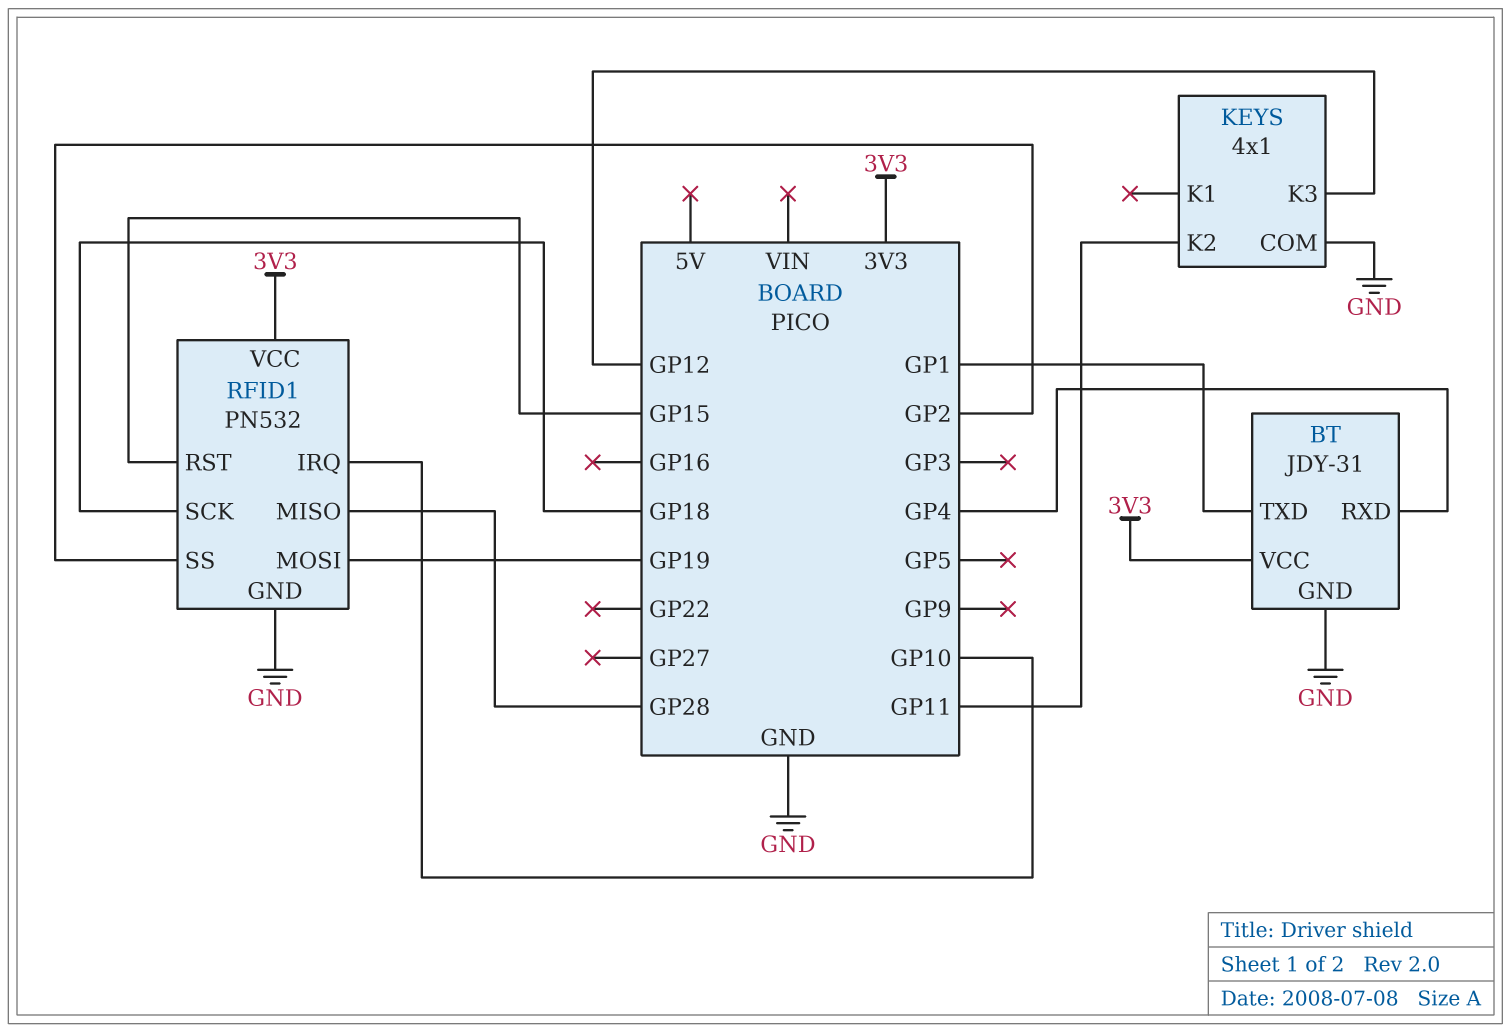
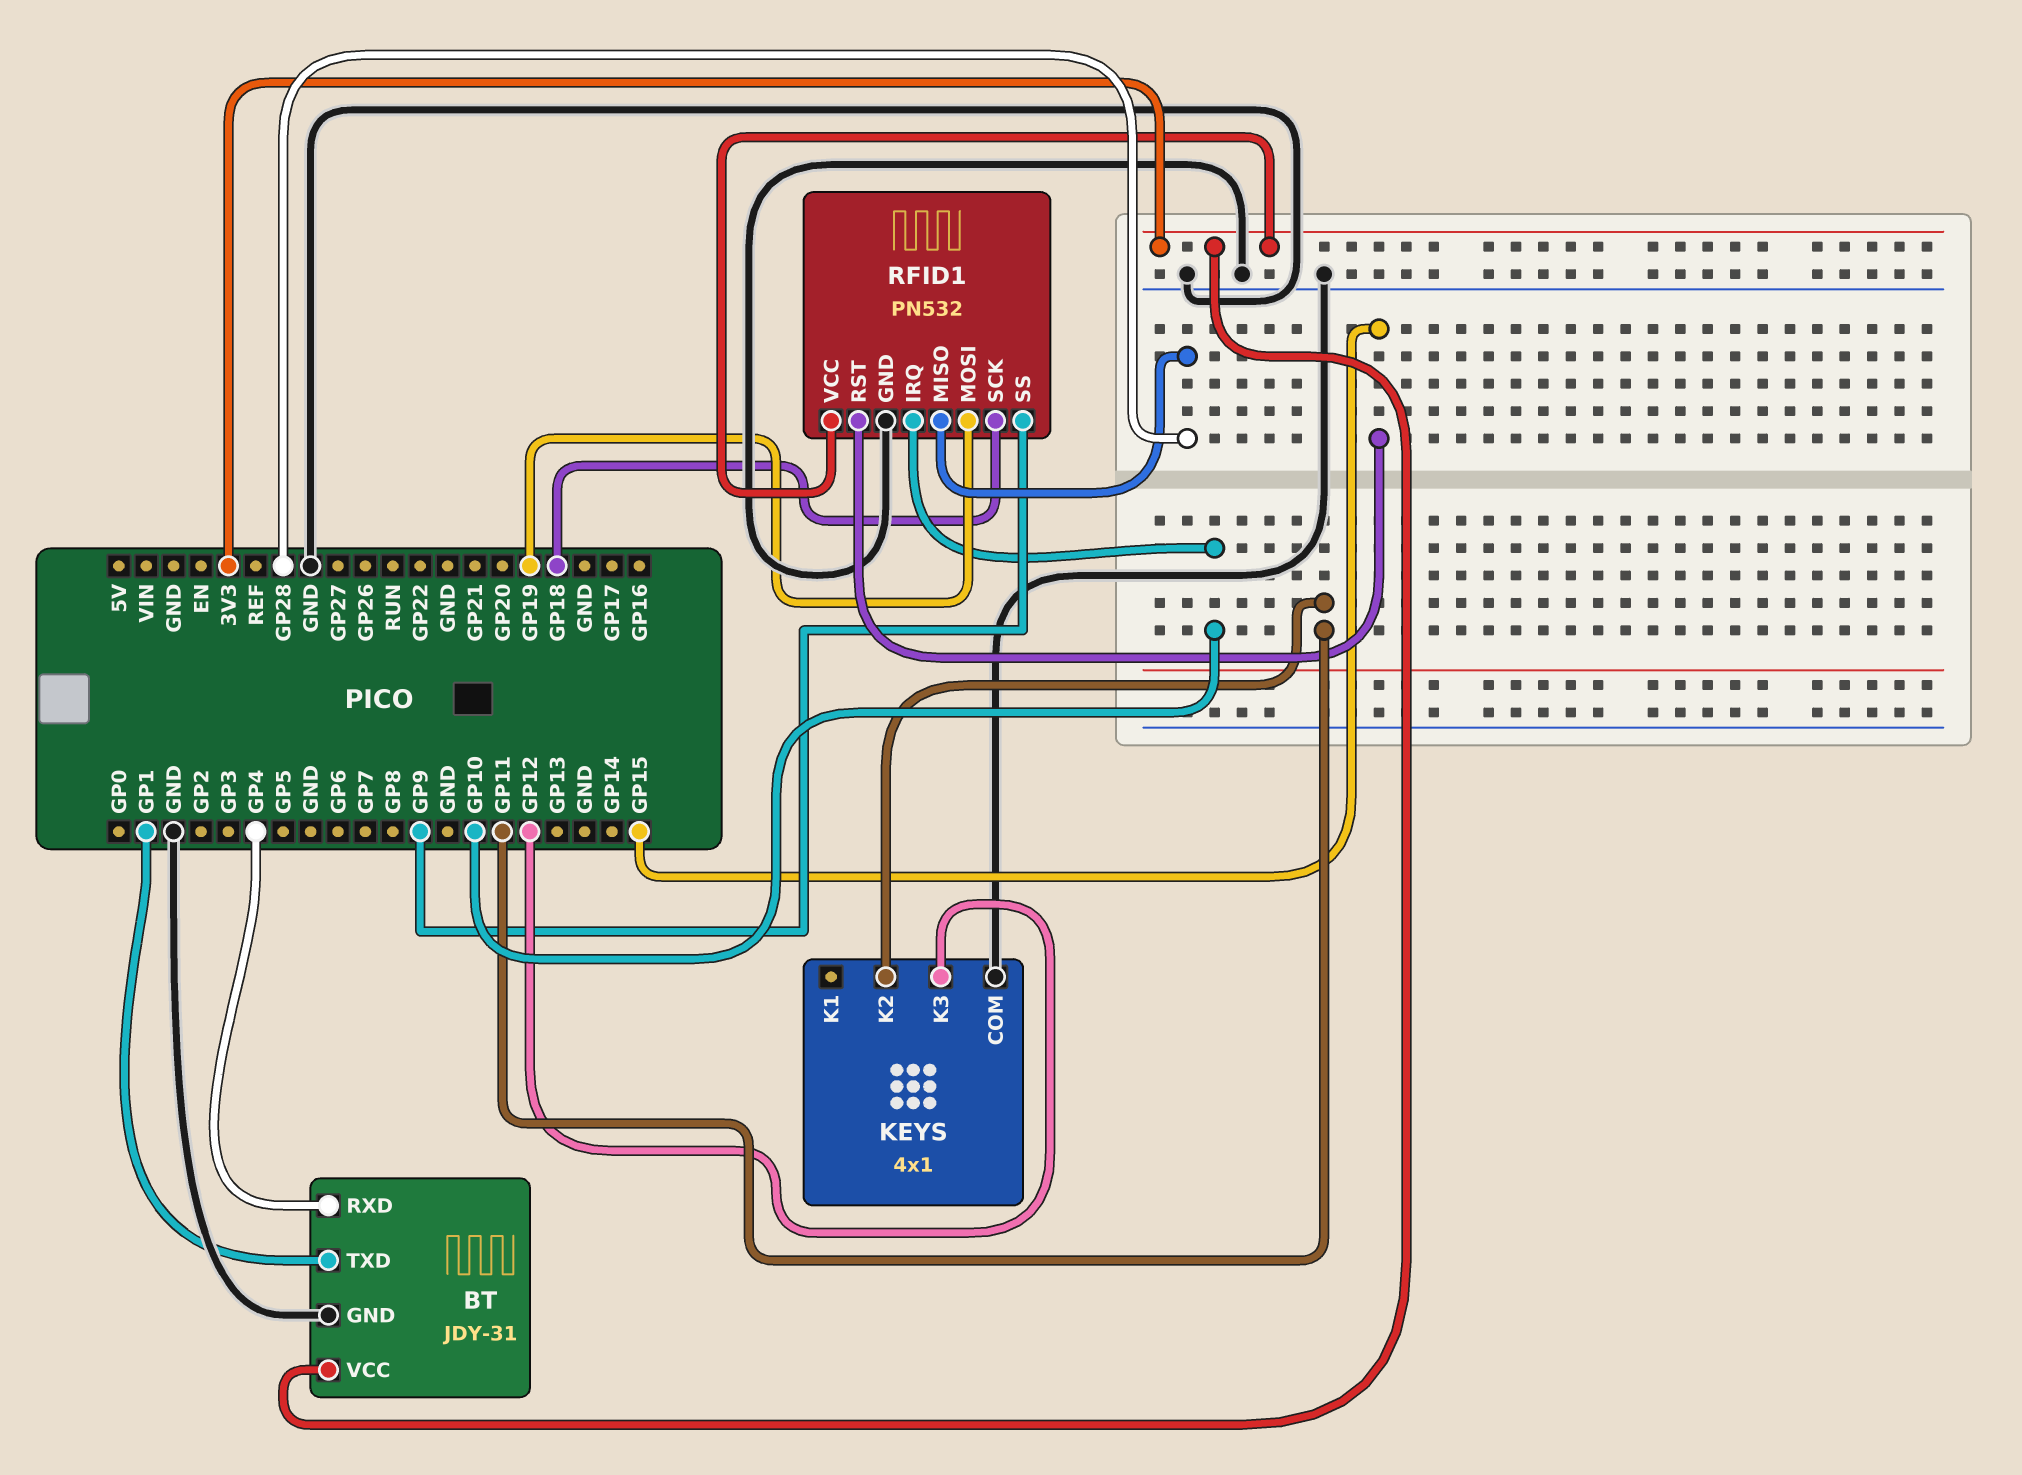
RFID1 pin SS: GP2 -> GP9

